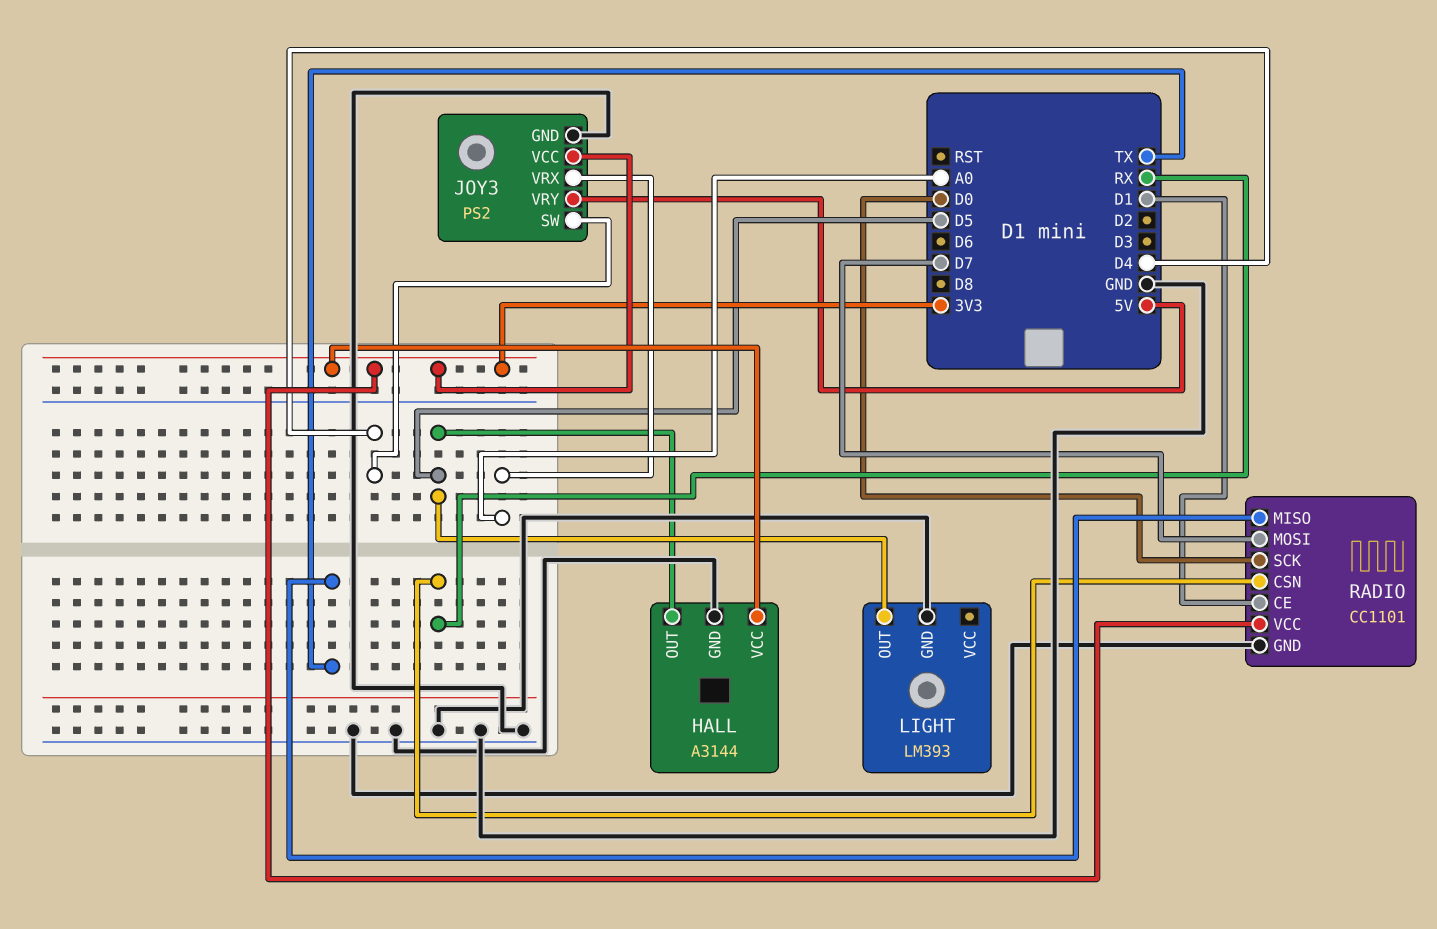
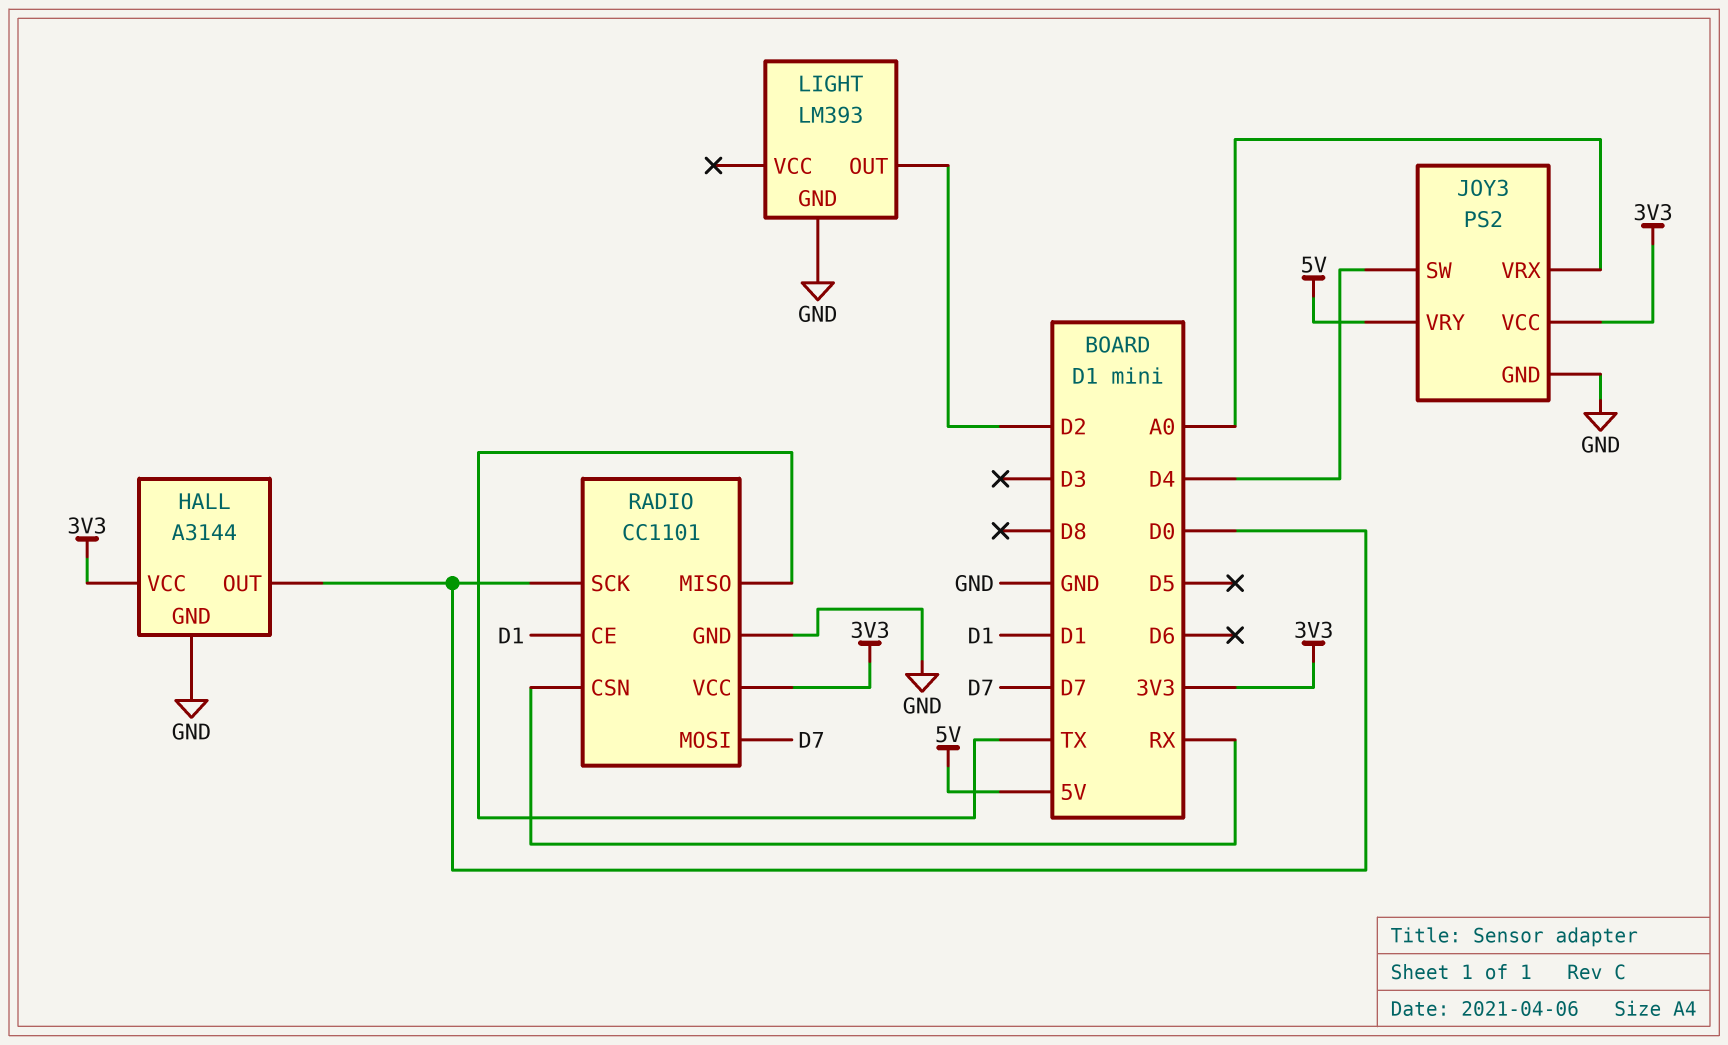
HALL pin OUT: D5 -> D0
LIGHT pin OUT: D5 -> D2

